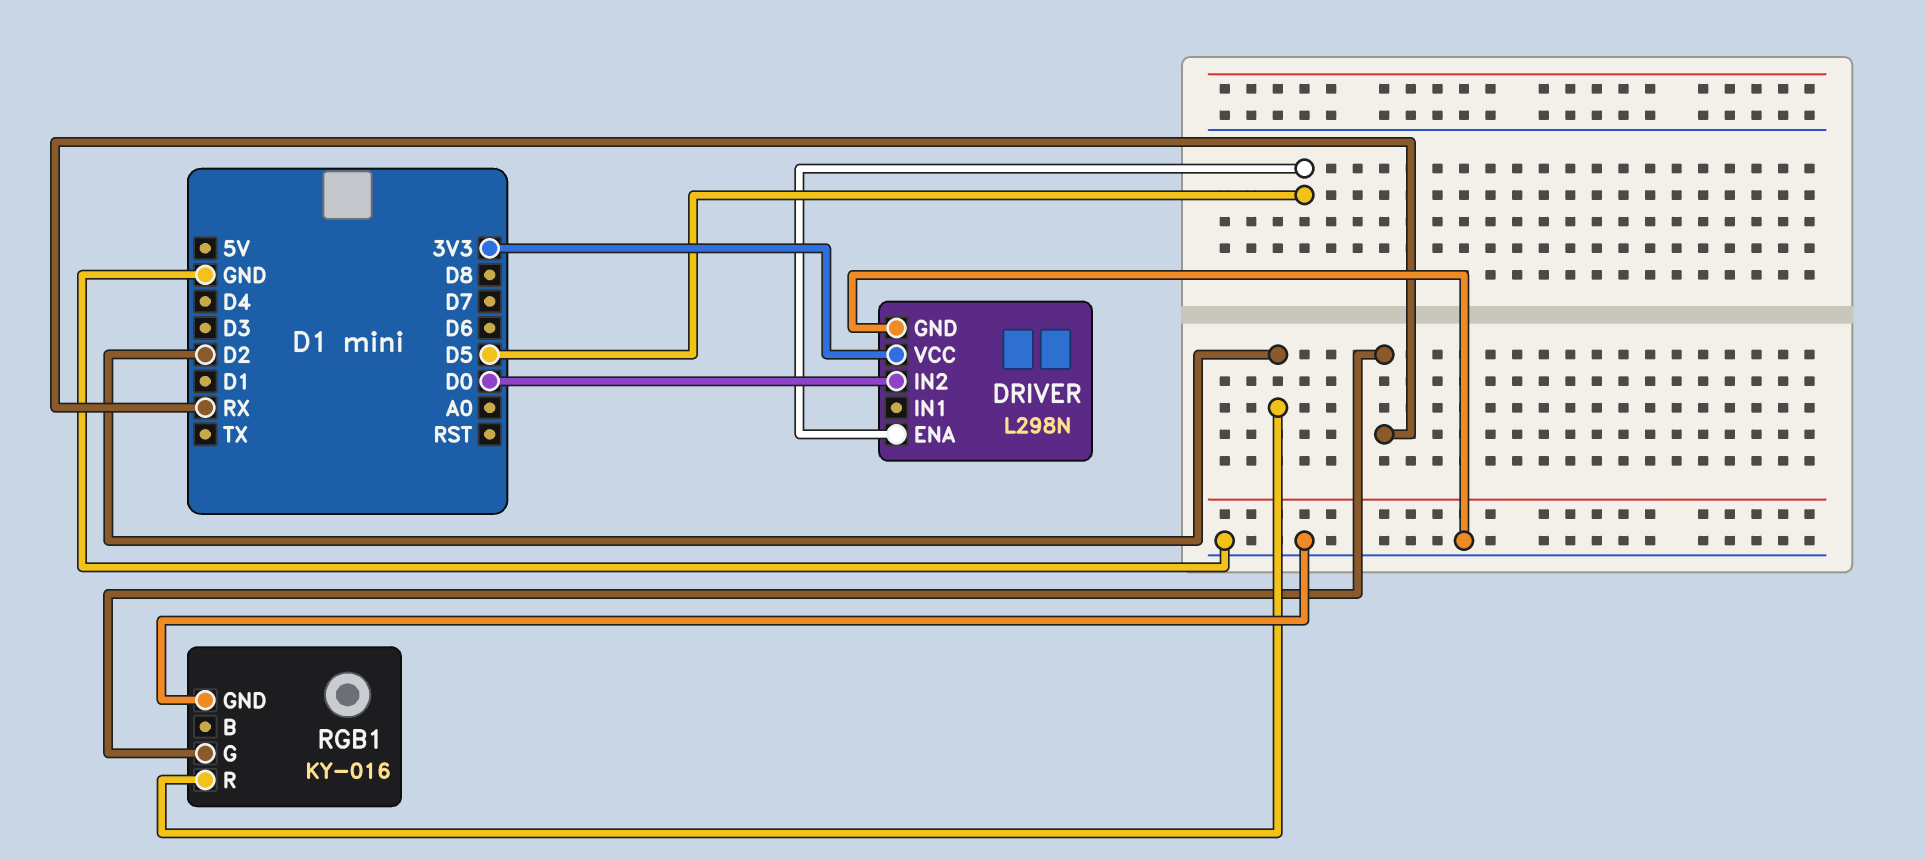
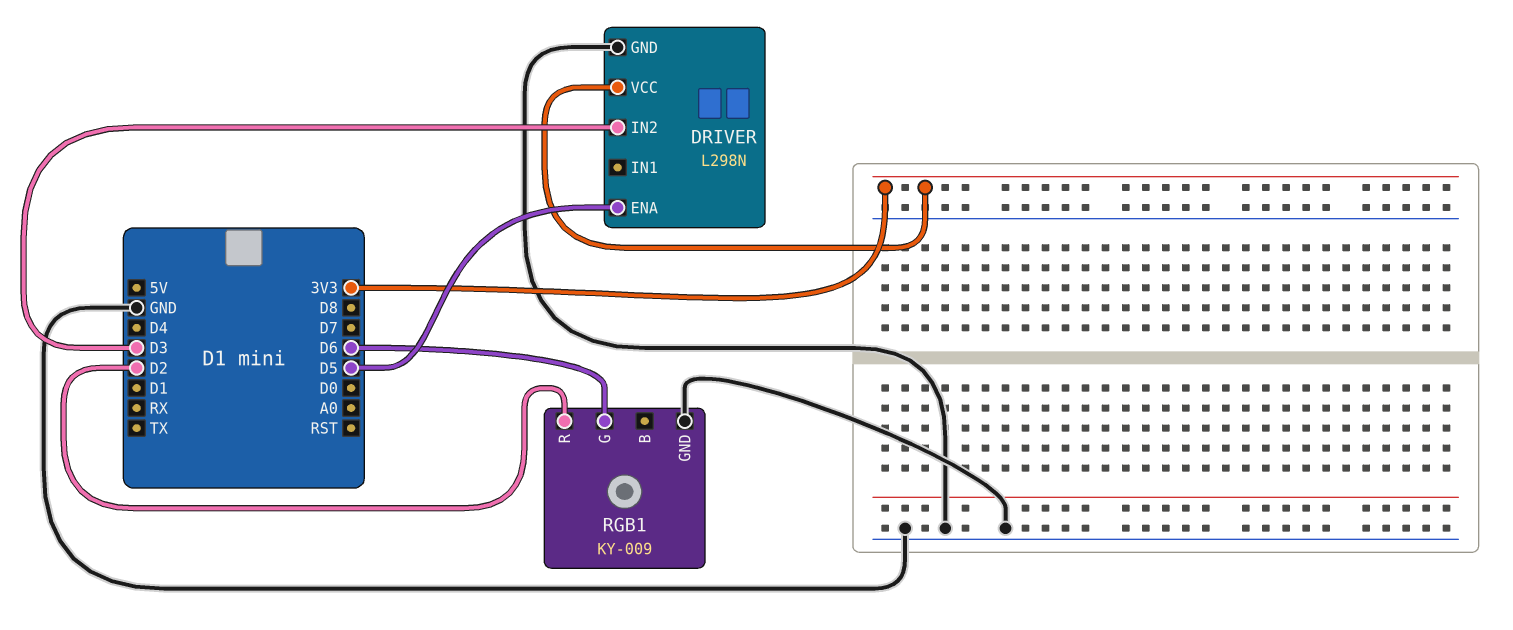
DRIVER pin IN2: D0 -> D3
RGB1: KY-016 -> KY-009
RGB1 pin G: RX -> D6

